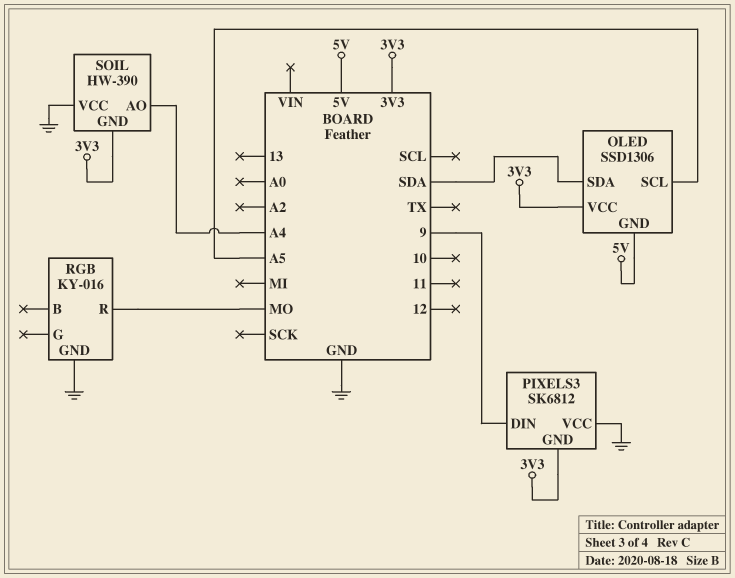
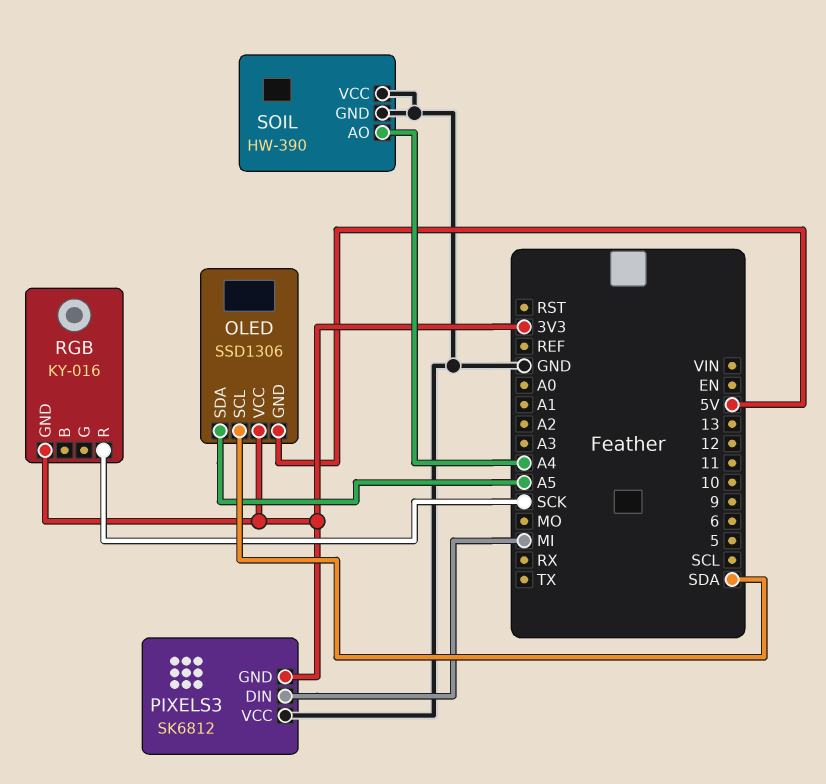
OLED pin SCL: A5 -> SDA
OLED pin SDA: SDA -> A5
PIXELS3 pin DIN: 9 -> MI
RGB pin GND: GND -> 3V3
RGB pin R: MO -> SCK
SOIL pin GND: 3V3 -> GND

